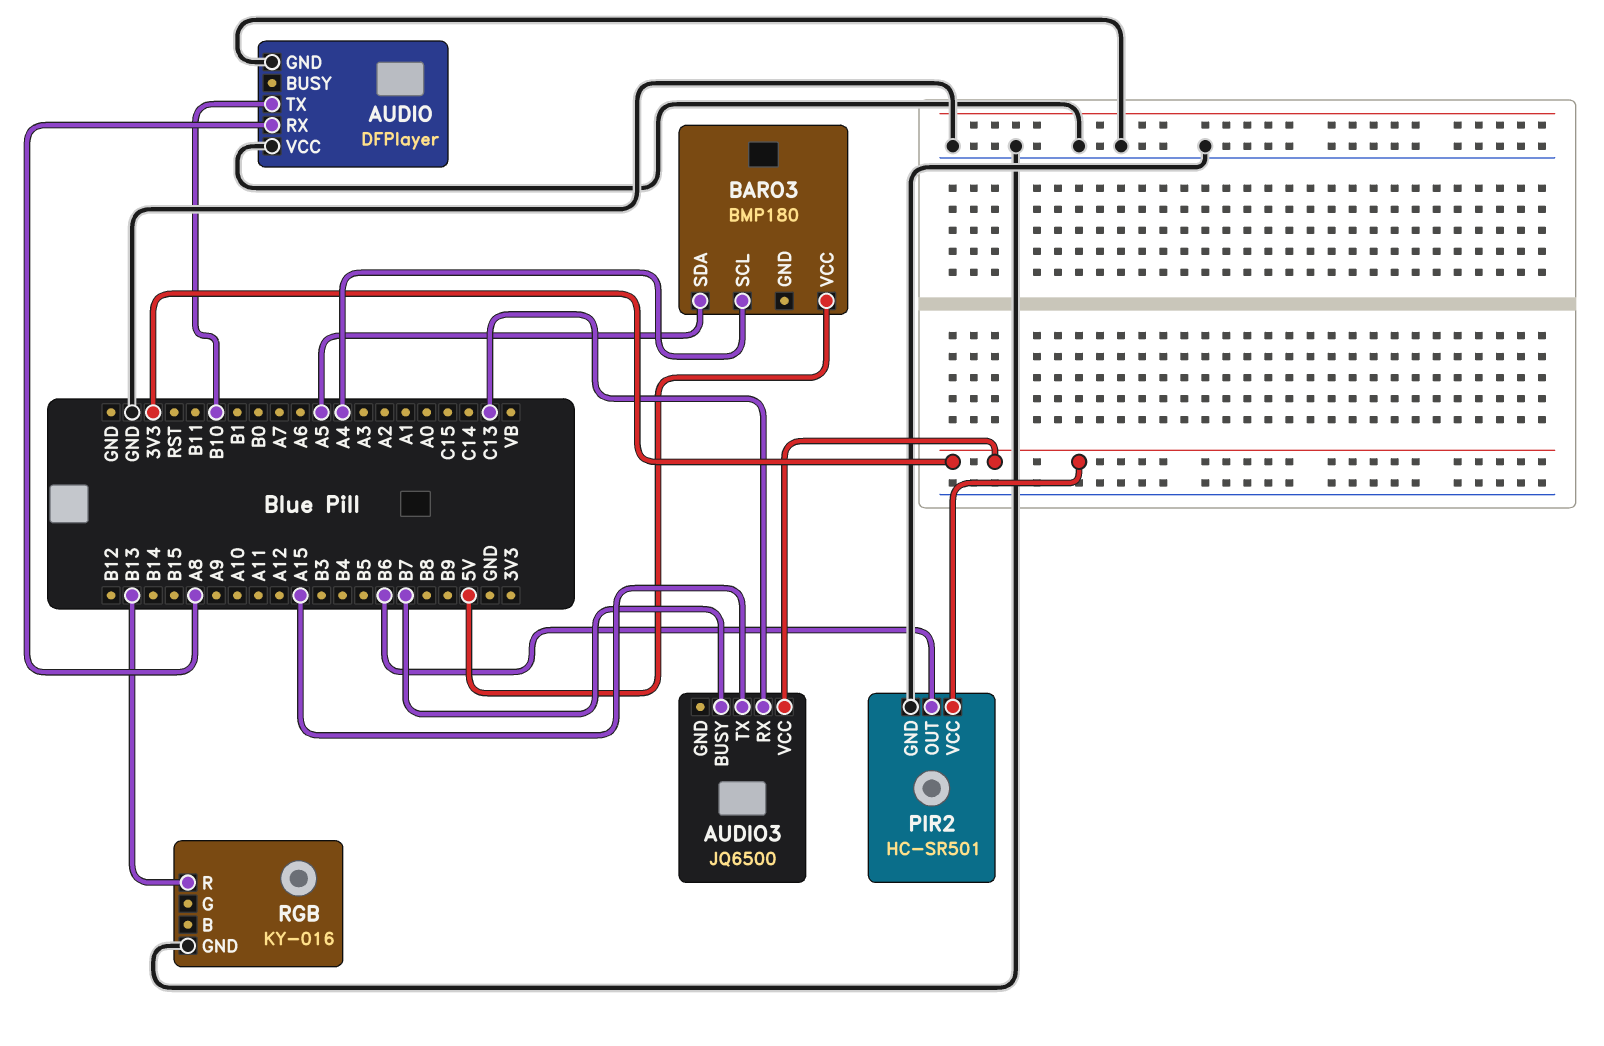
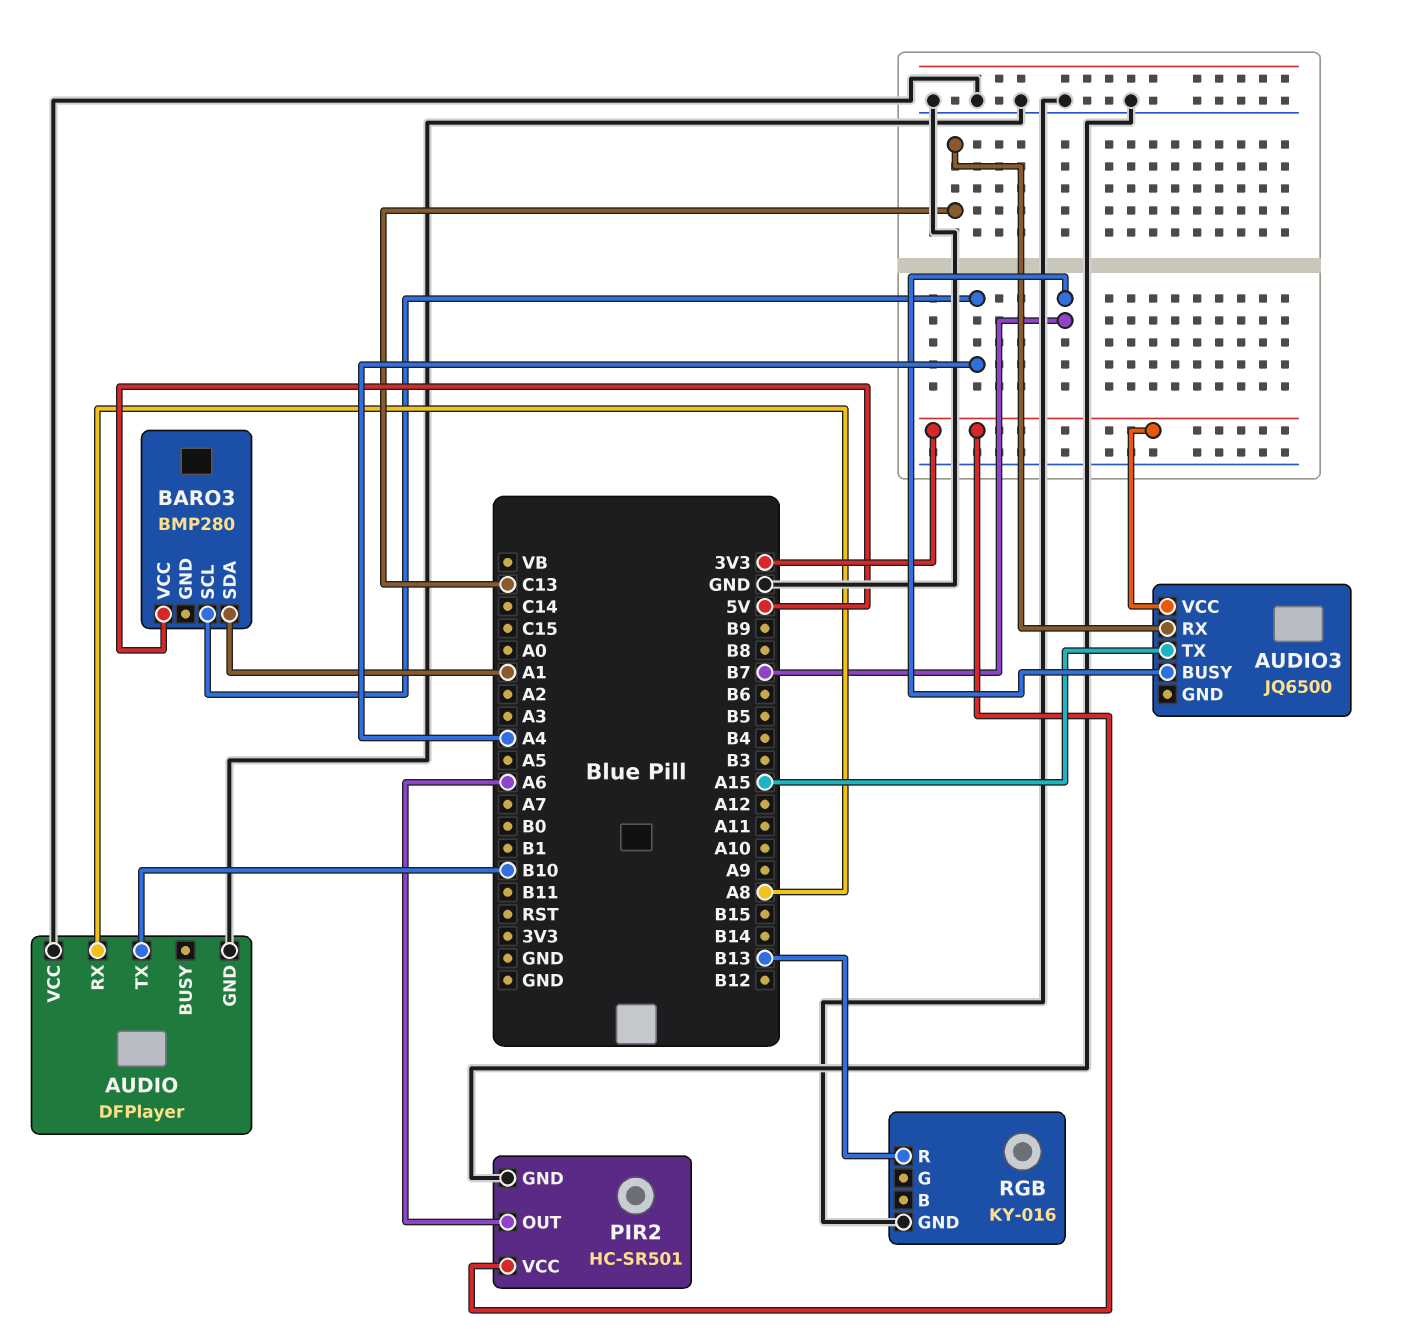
BARO3: BMP180 -> BMP280
BARO3 pin SDA: A5 -> A1
PIR2 pin OUT: B6 -> A6

